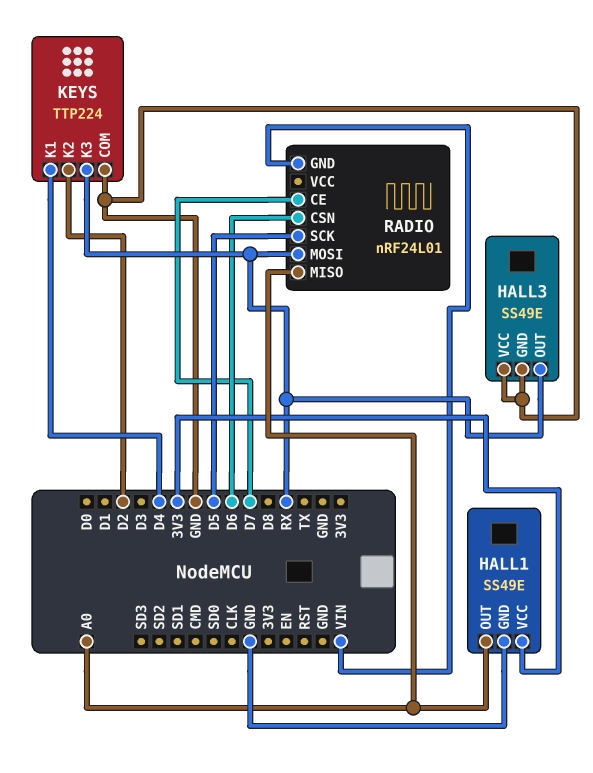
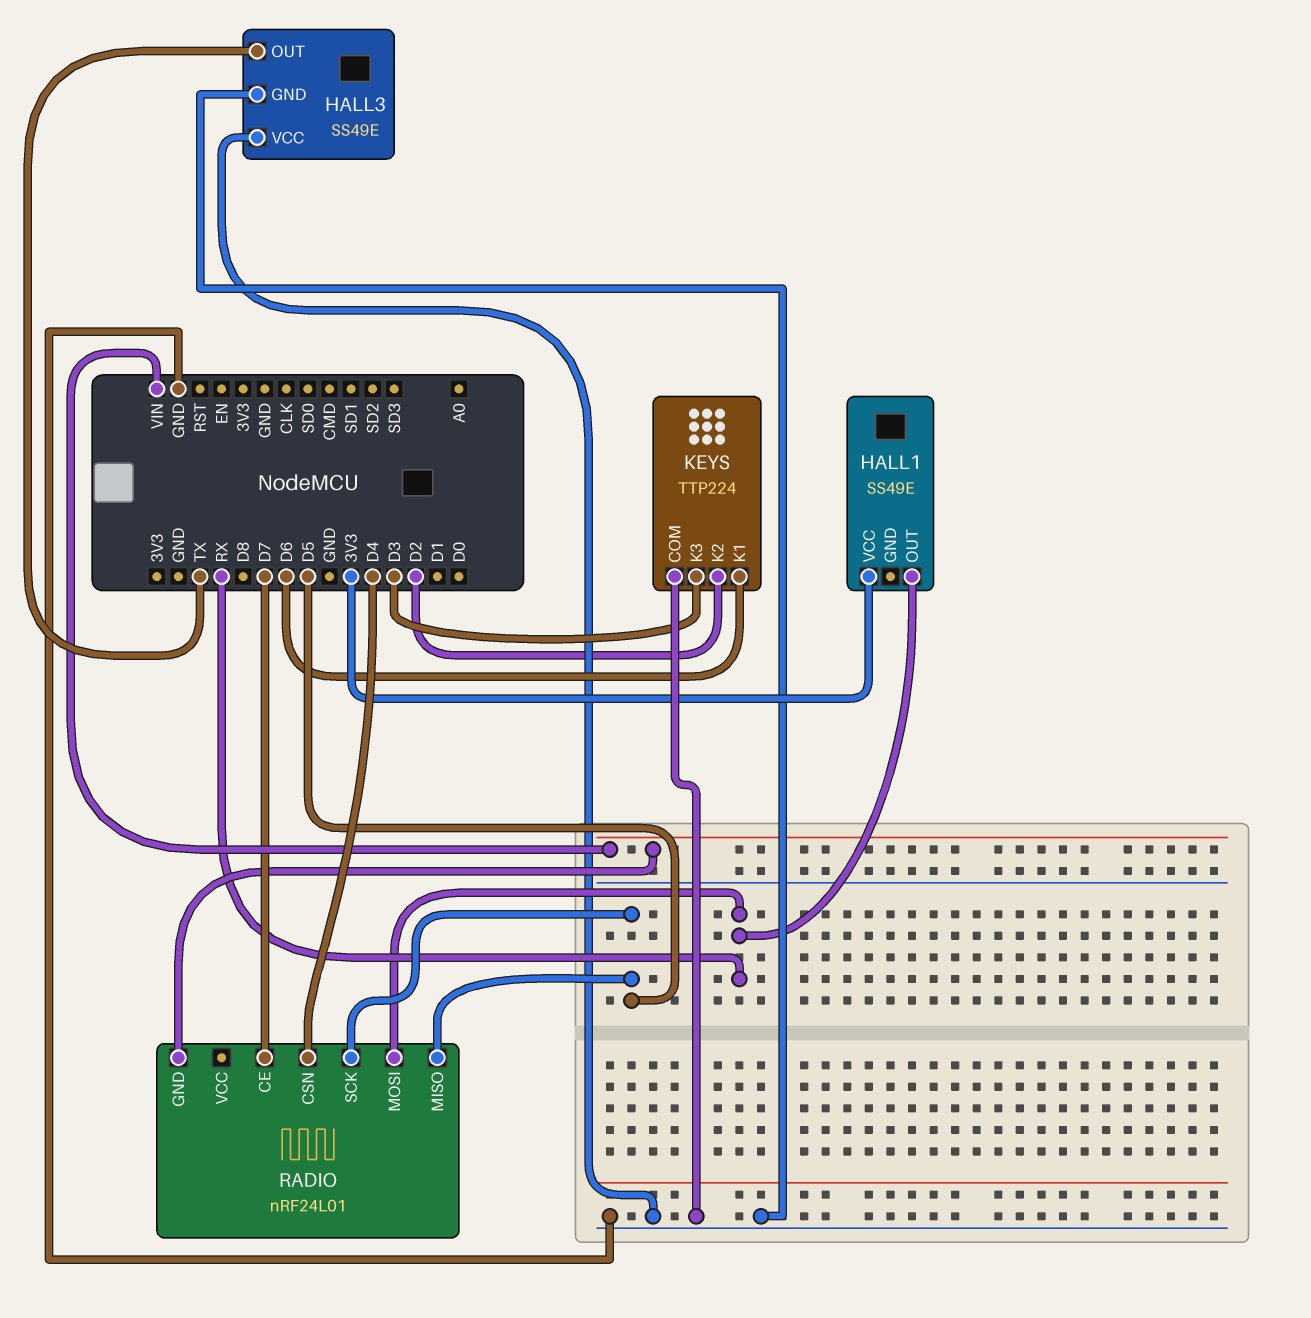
HALL1 pin GND: GND -> none
HALL1 pin OUT: A0 -> RX
HALL3 pin OUT: RX -> TX
KEYS pin K1: D4 -> D6
KEYS pin K3: RX -> D3
RADIO pin CSN: D6 -> D4
RADIO pin MISO: A0 -> D5

